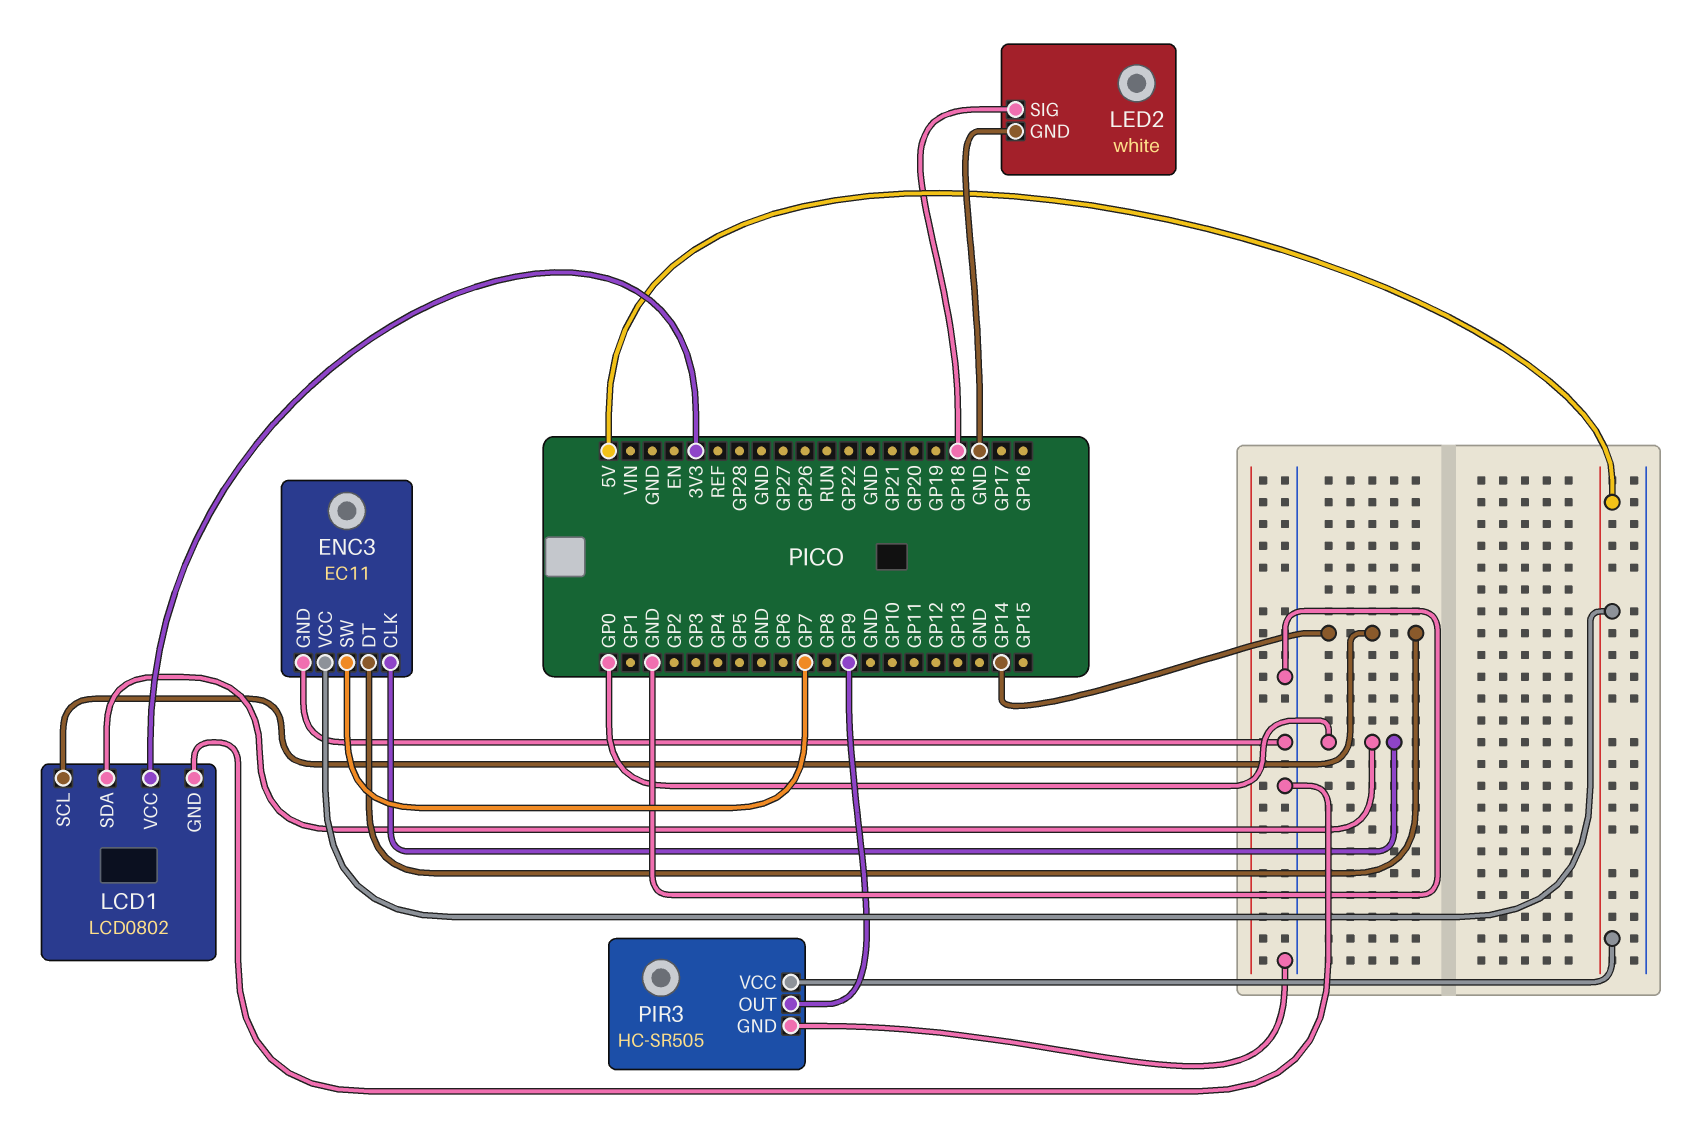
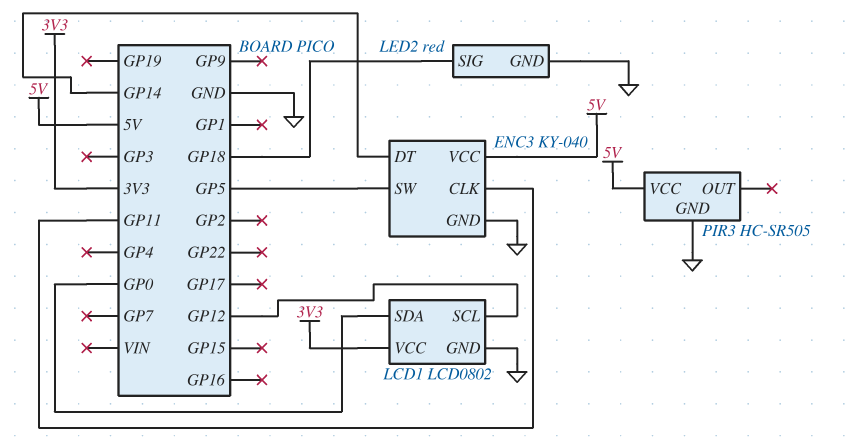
ENC3: EC11 -> KY-040
ENC3 pin CLK: GP0 -> GP11
ENC3 pin SW: GP7 -> GP5
LCD1 pin SCL: GP14 -> GP12
LED2: white -> red
PIR3 pin OUT: GP9 -> none

